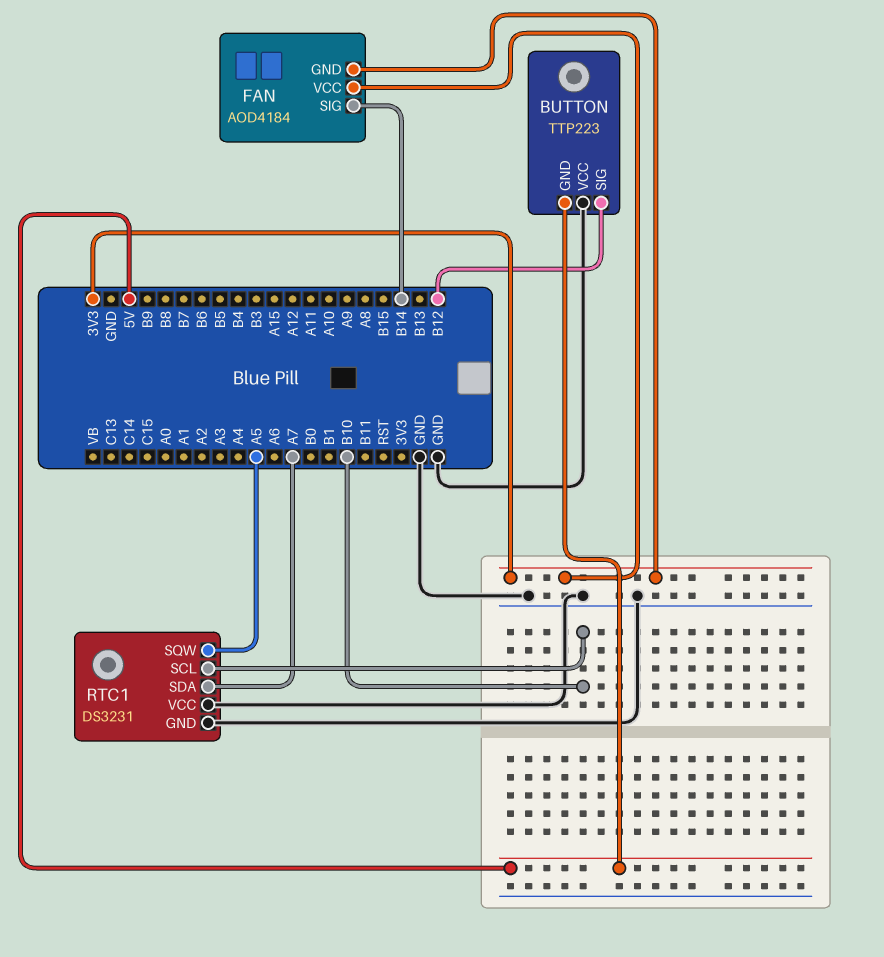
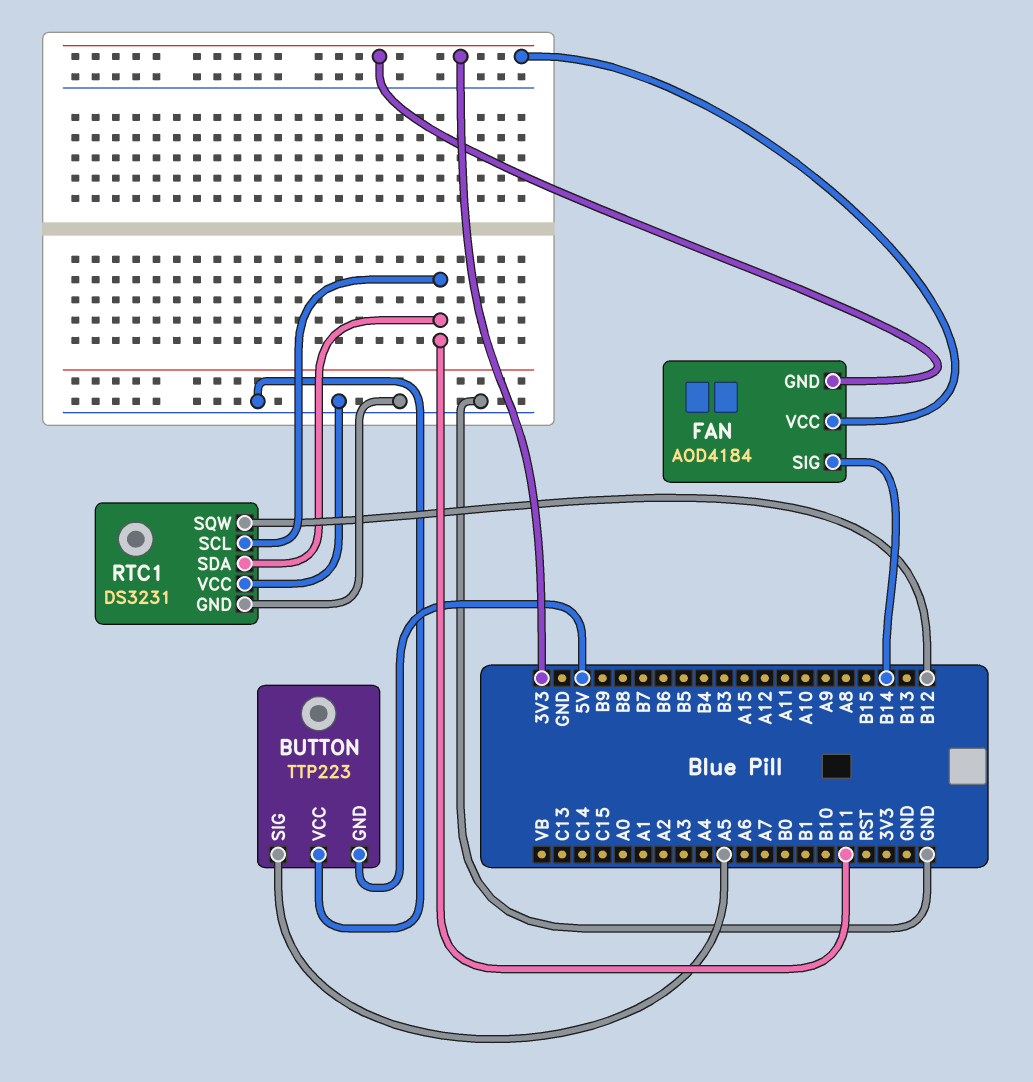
BUTTON pin SIG: B12 -> A5
RTC1 pin SCL: B10 -> B11
RTC1 pin SDA: A7 -> B11
RTC1 pin SQW: A5 -> B12

